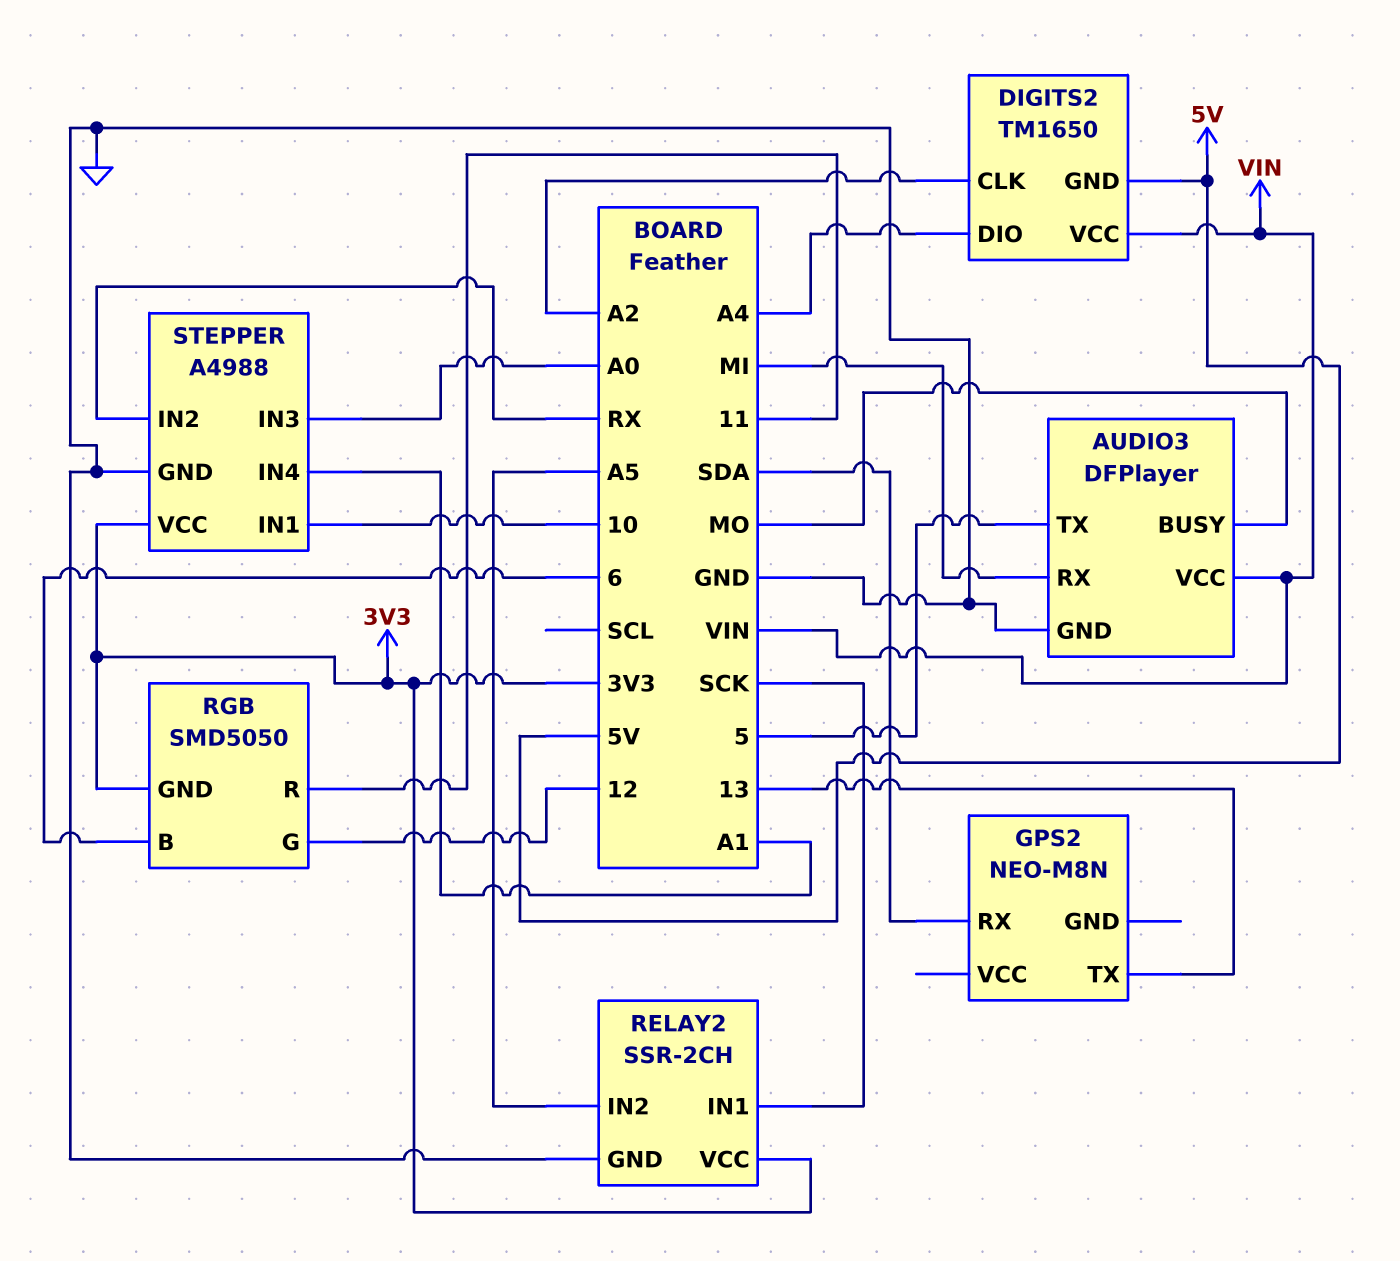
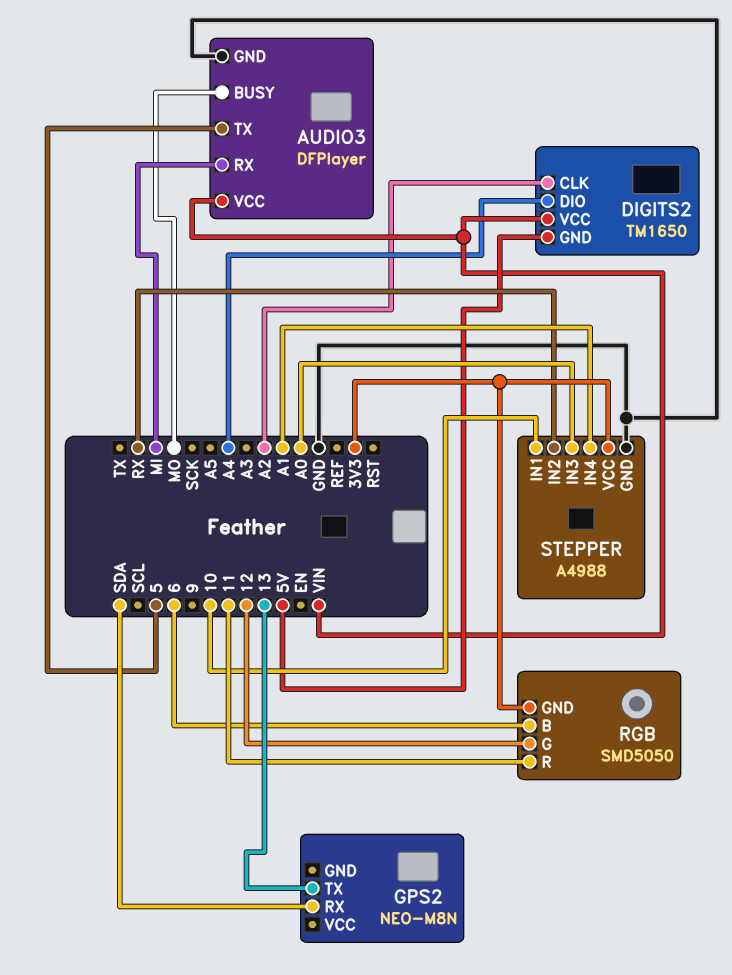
RELAY2: SSR-2CH -> none
RELAY2 pin GND: GND -> none
RELAY2 pin IN1: SCK -> none
RELAY2 pin IN2: A5 -> none
RELAY2 pin VCC: 3V3 -> none

